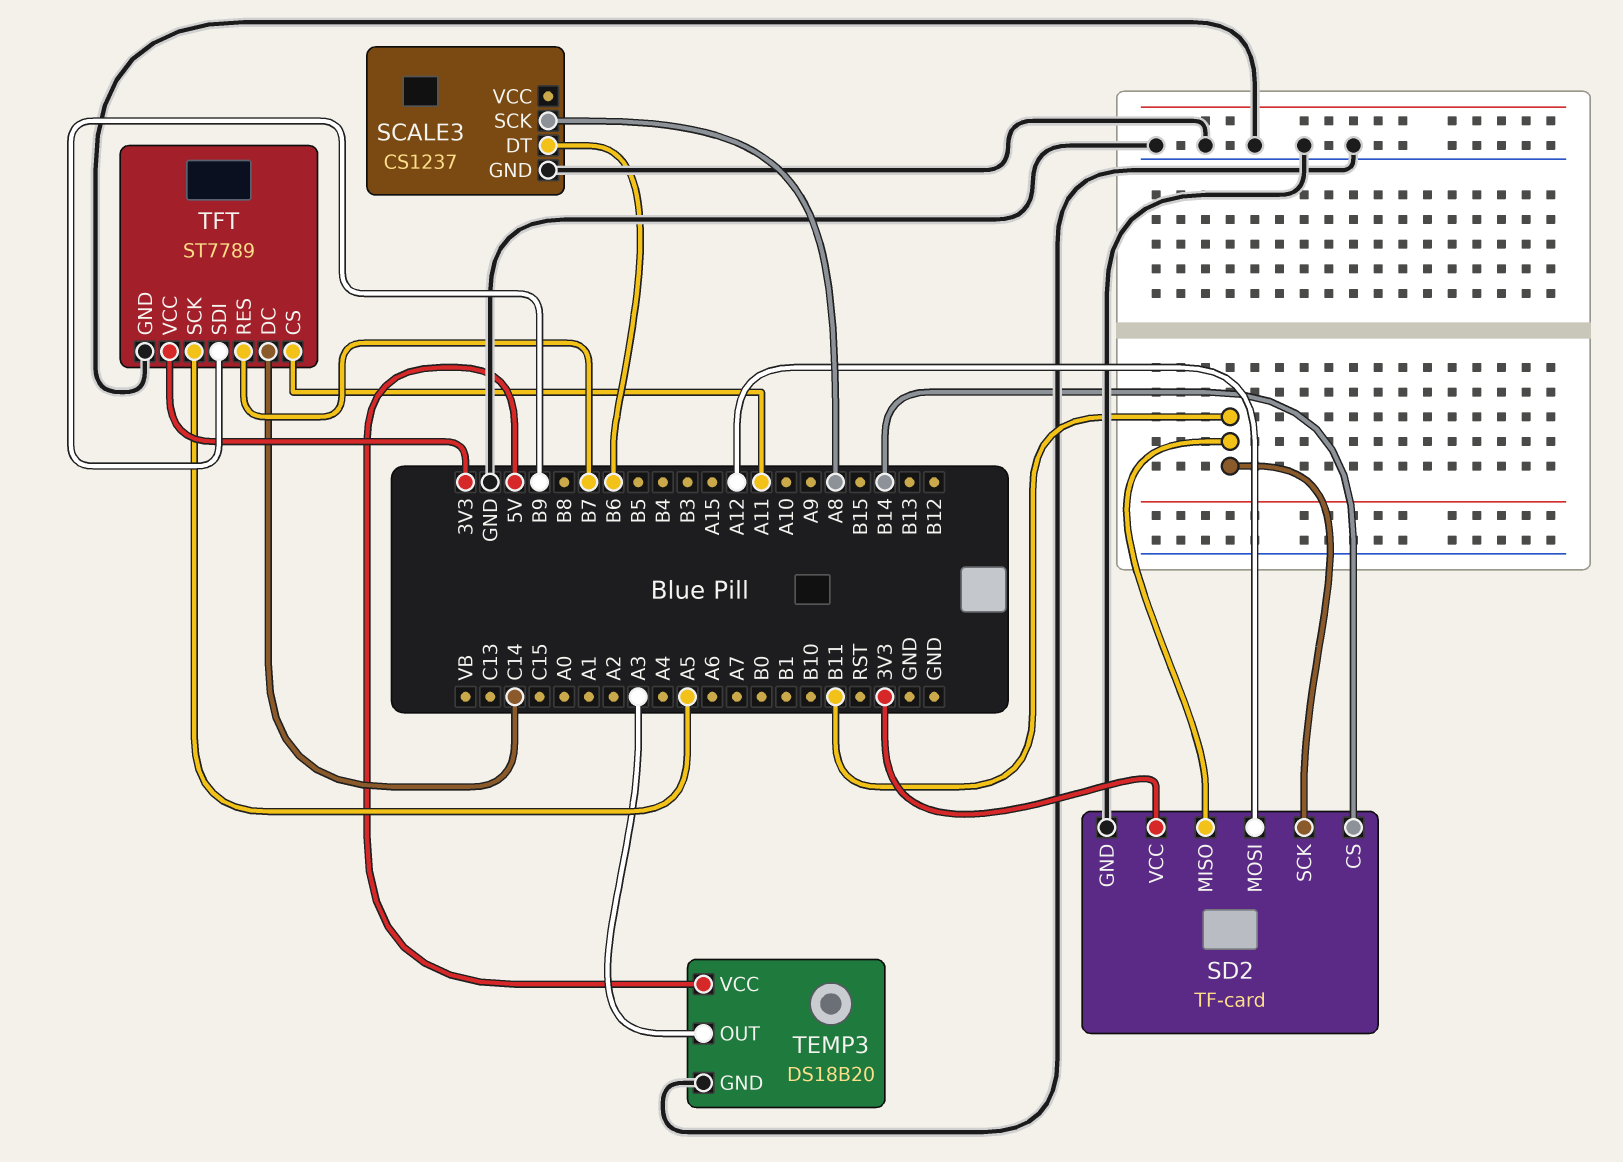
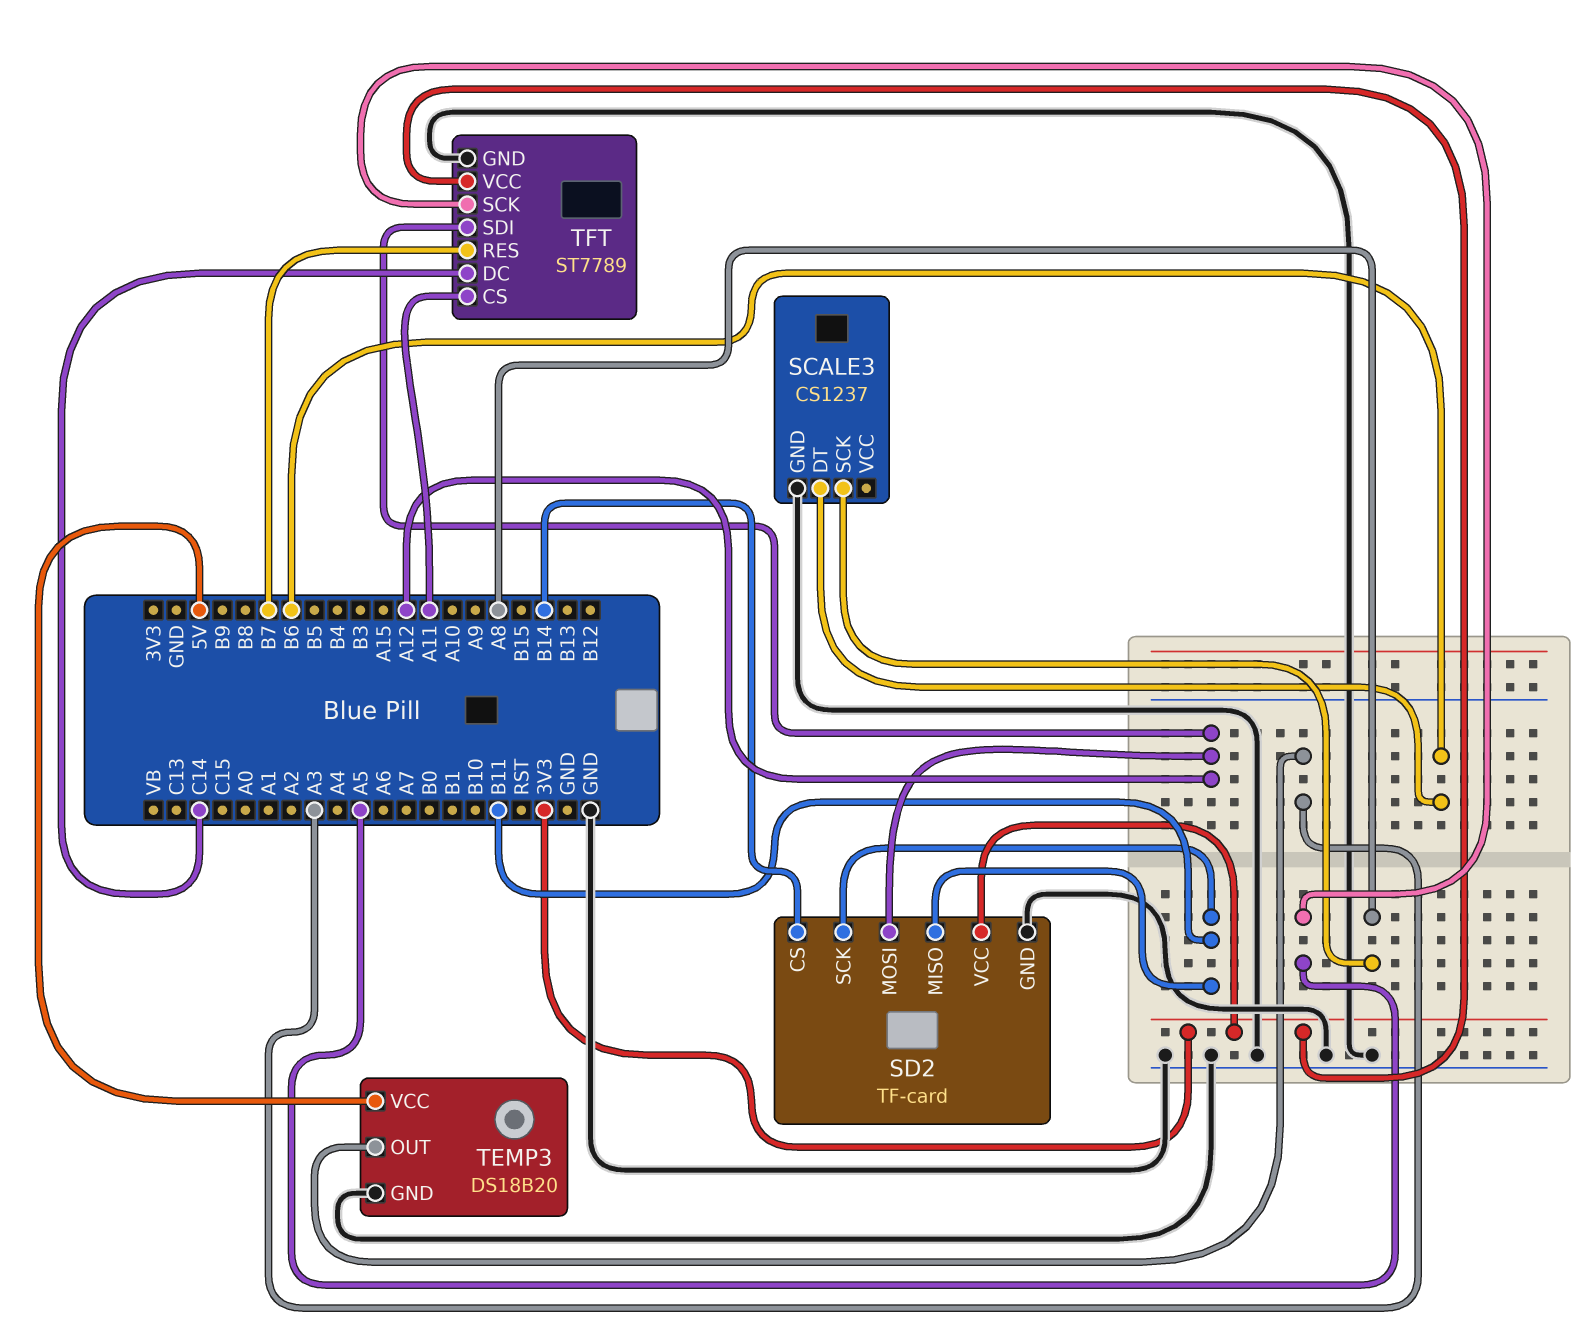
TFT pin SDI: B9 -> A12

